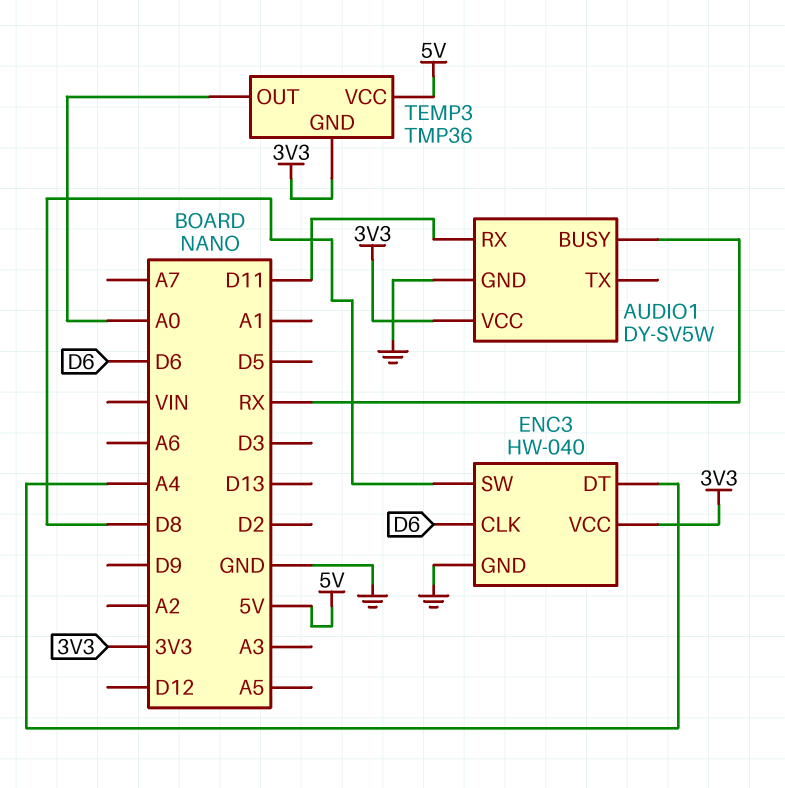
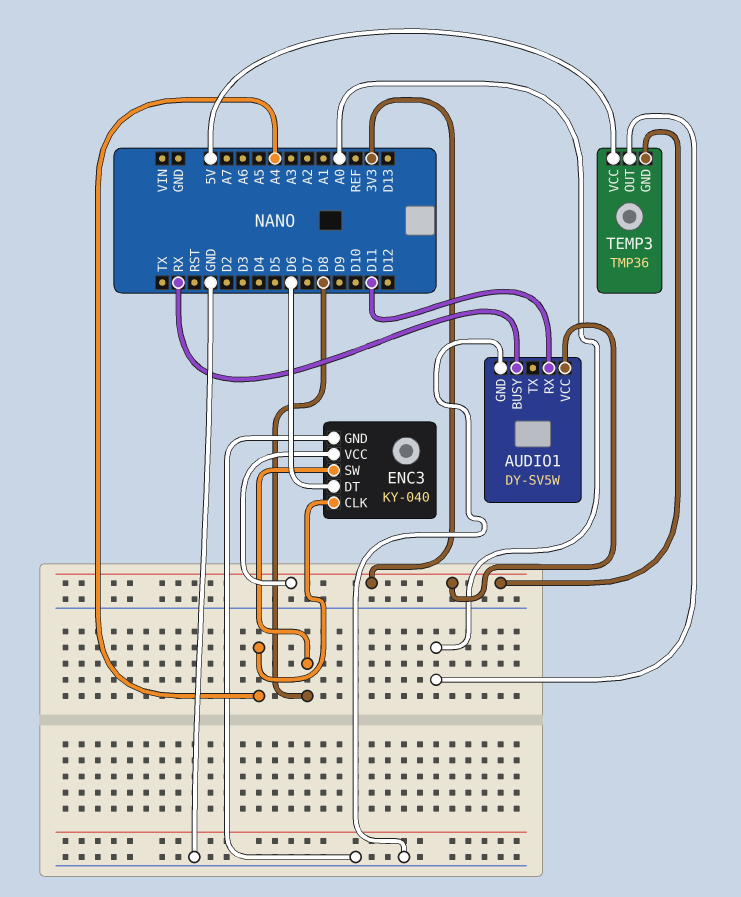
ENC3: HW-040 -> KY-040
ENC3 pin CLK: D6 -> A4
ENC3 pin DT: A4 -> D6

